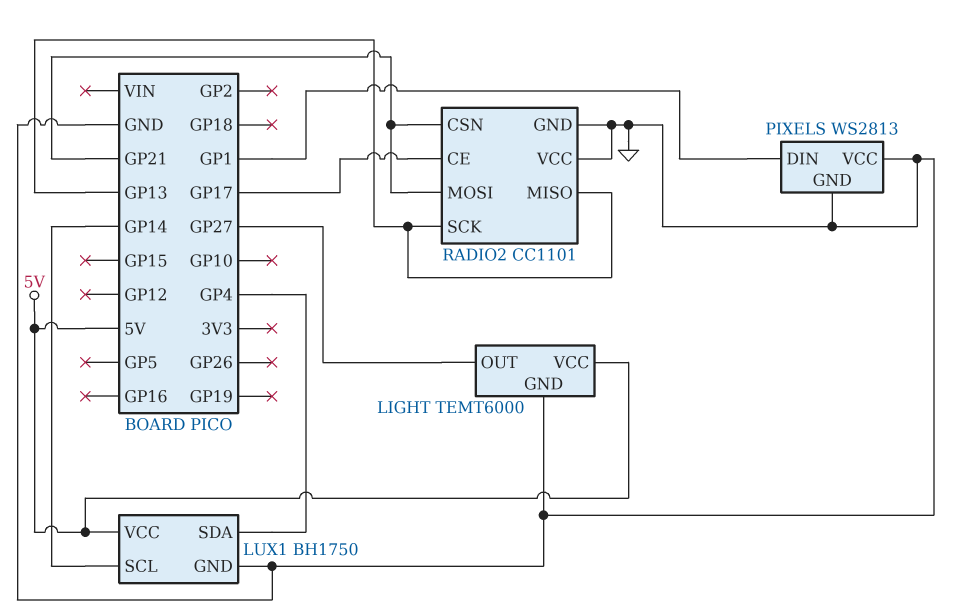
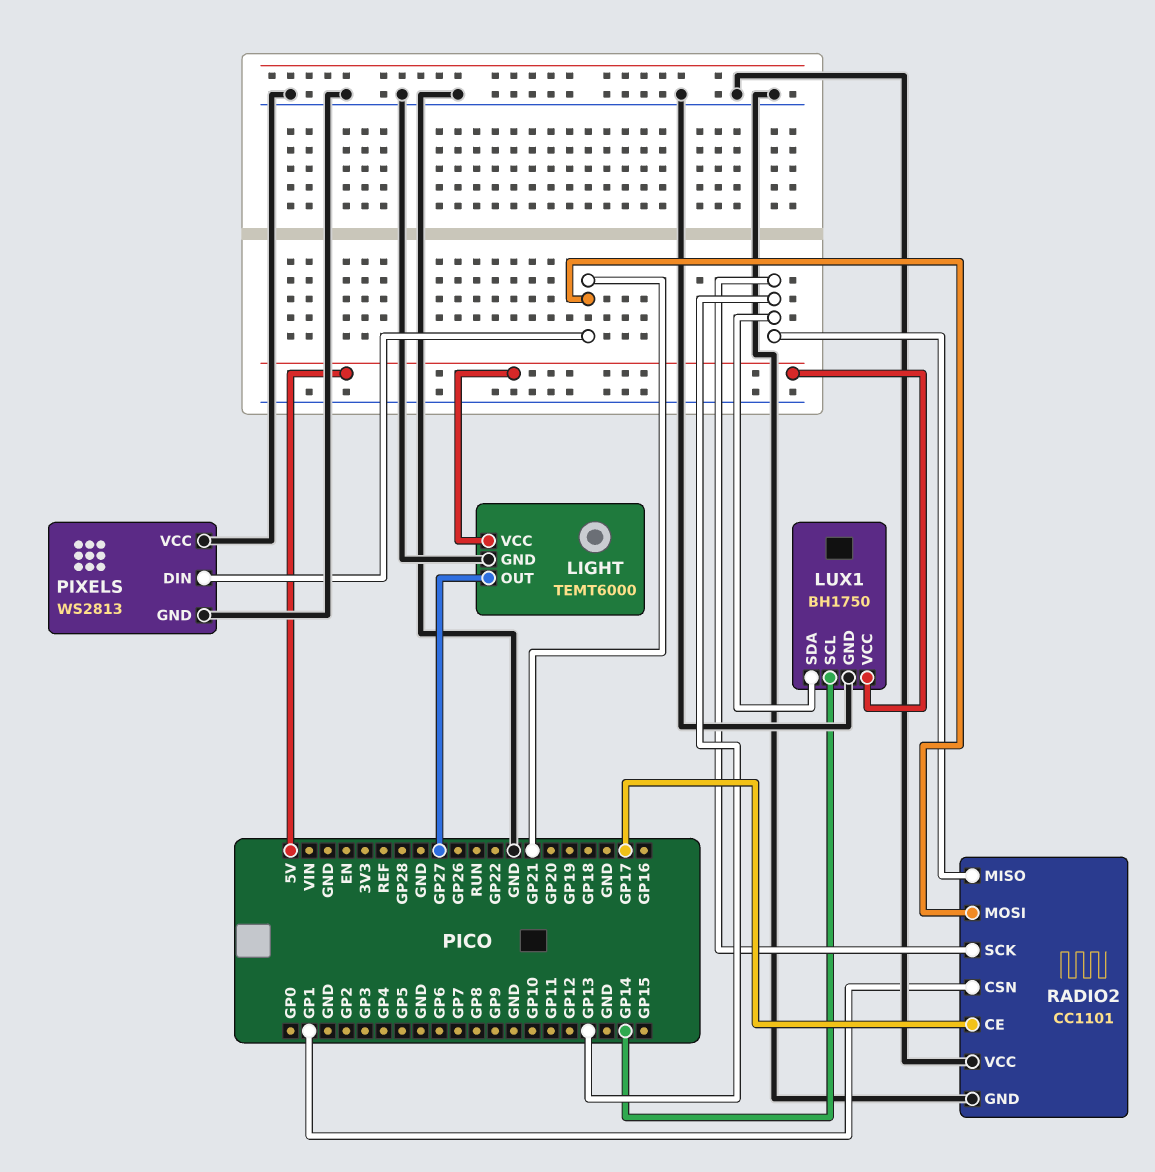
LUX1 pin SDA: GP4 -> GP13
PIXELS pin DIN: GP1 -> GP21
RADIO2 pin CSN: GP21 -> GP1

